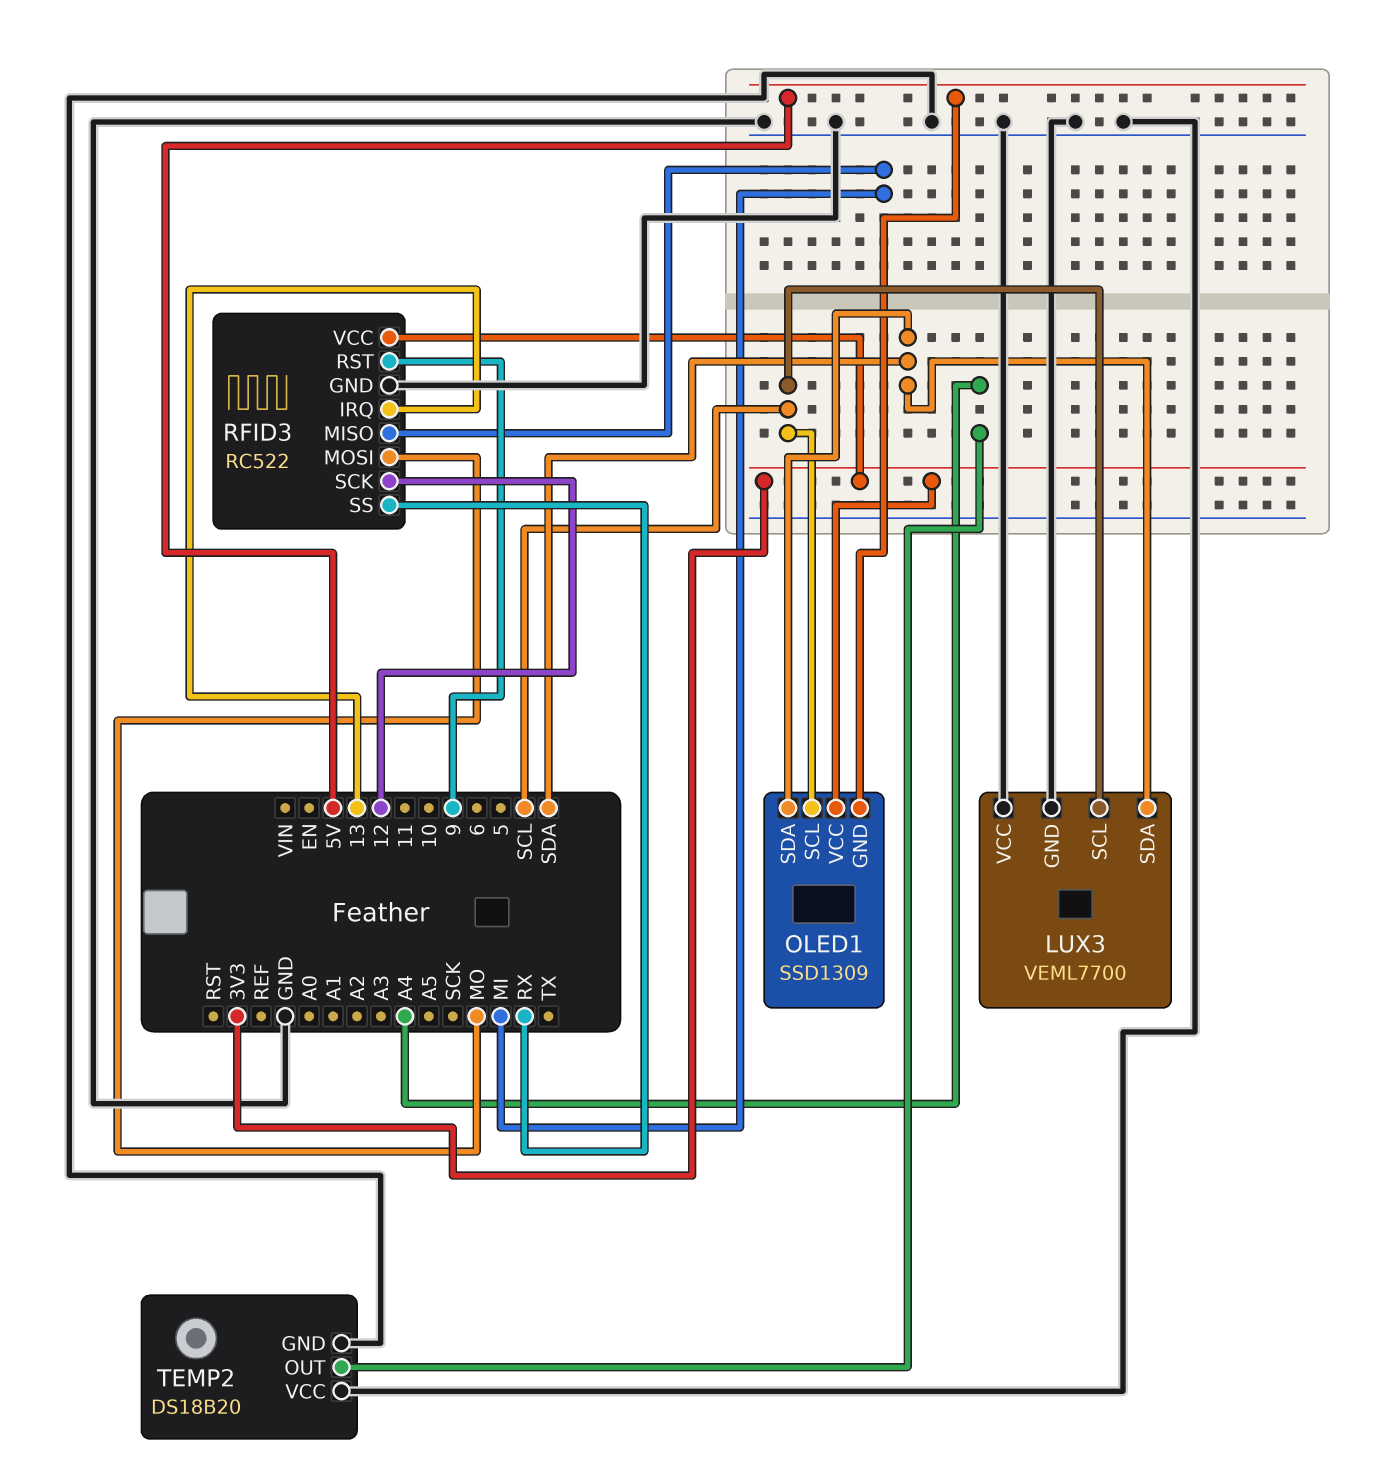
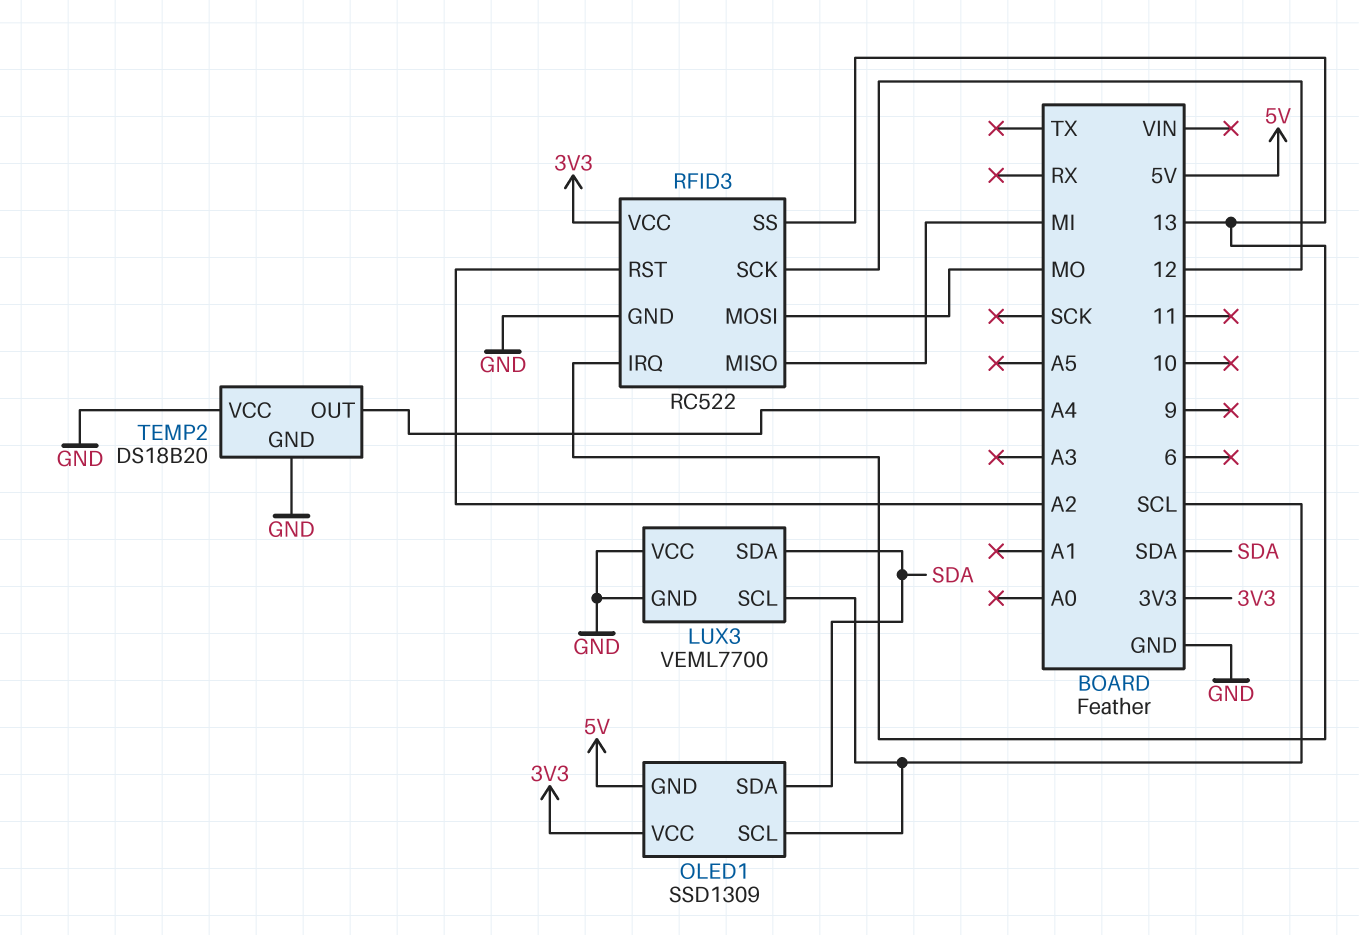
RFID3 pin RST: 9 -> A2
RFID3 pin SS: RX -> 13

